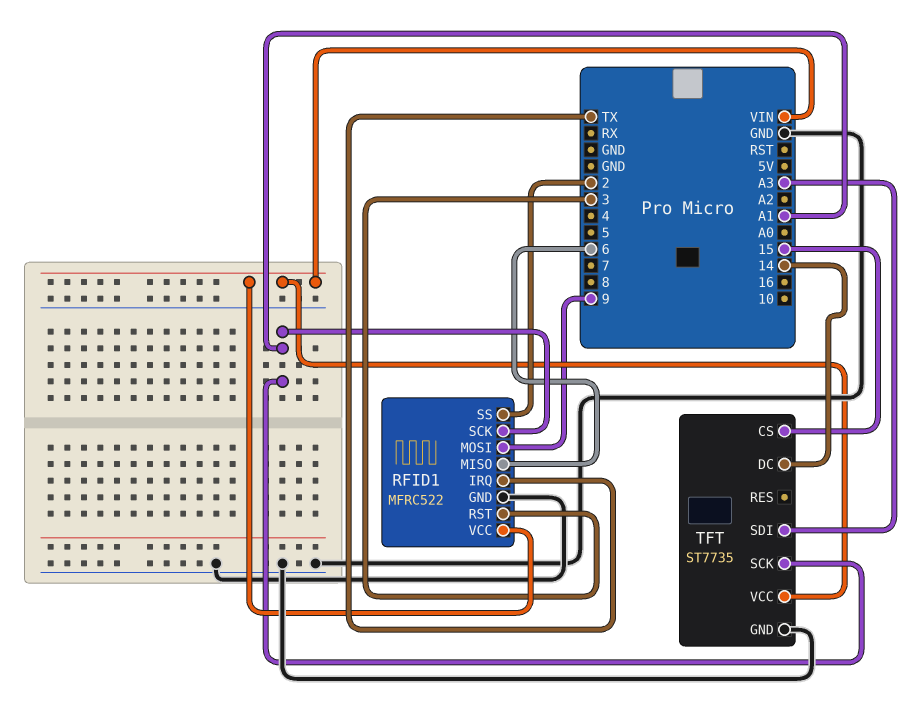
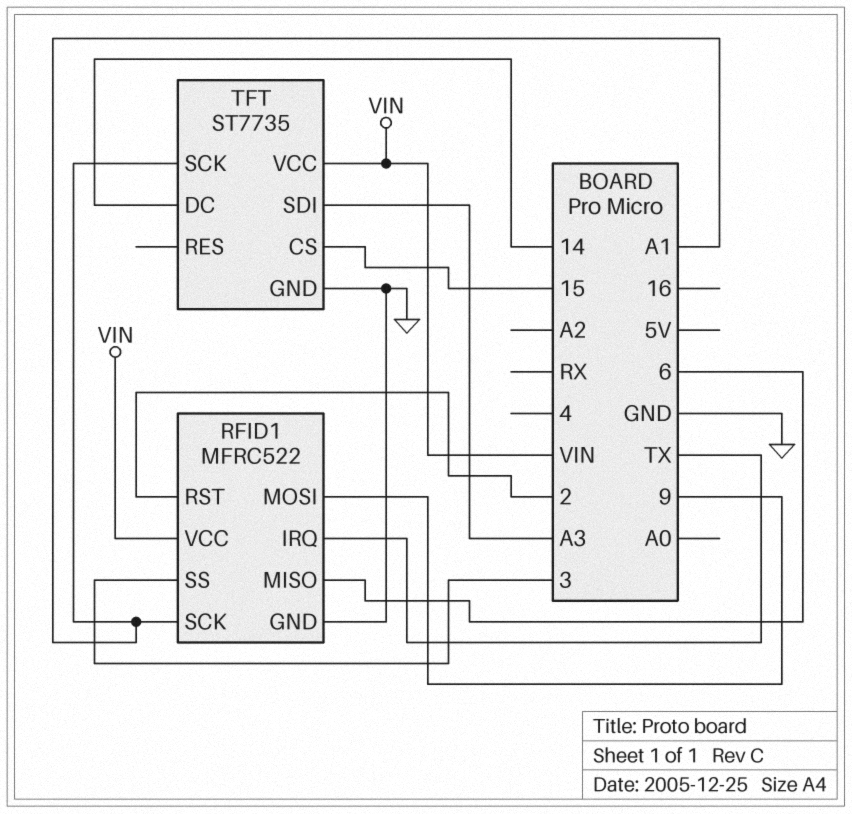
RFID1 pin RST: 3 -> 2
RFID1 pin SS: 2 -> 3

